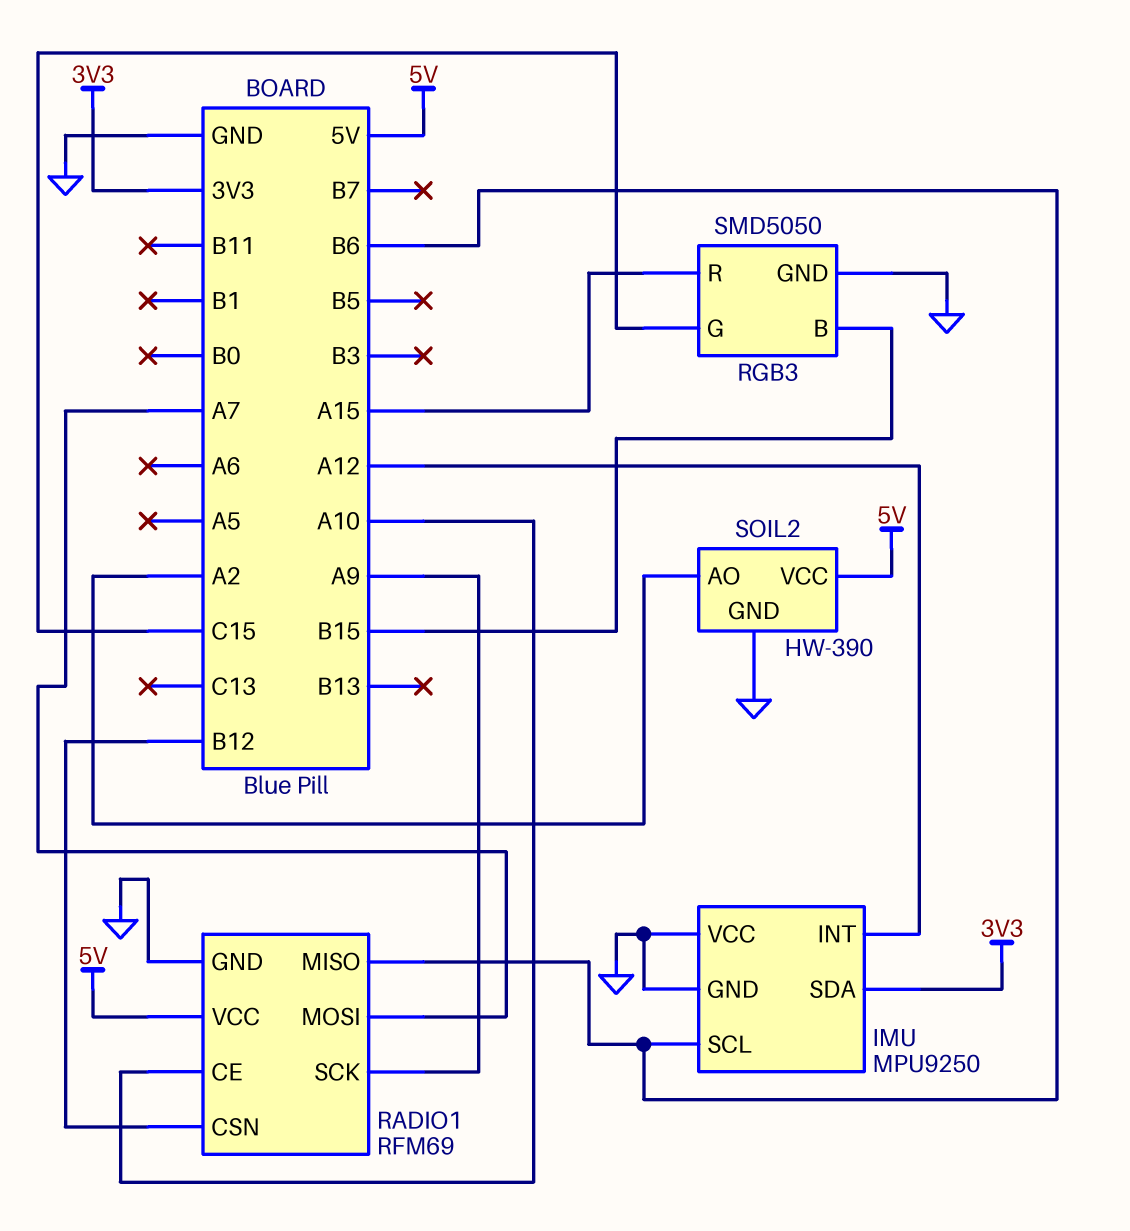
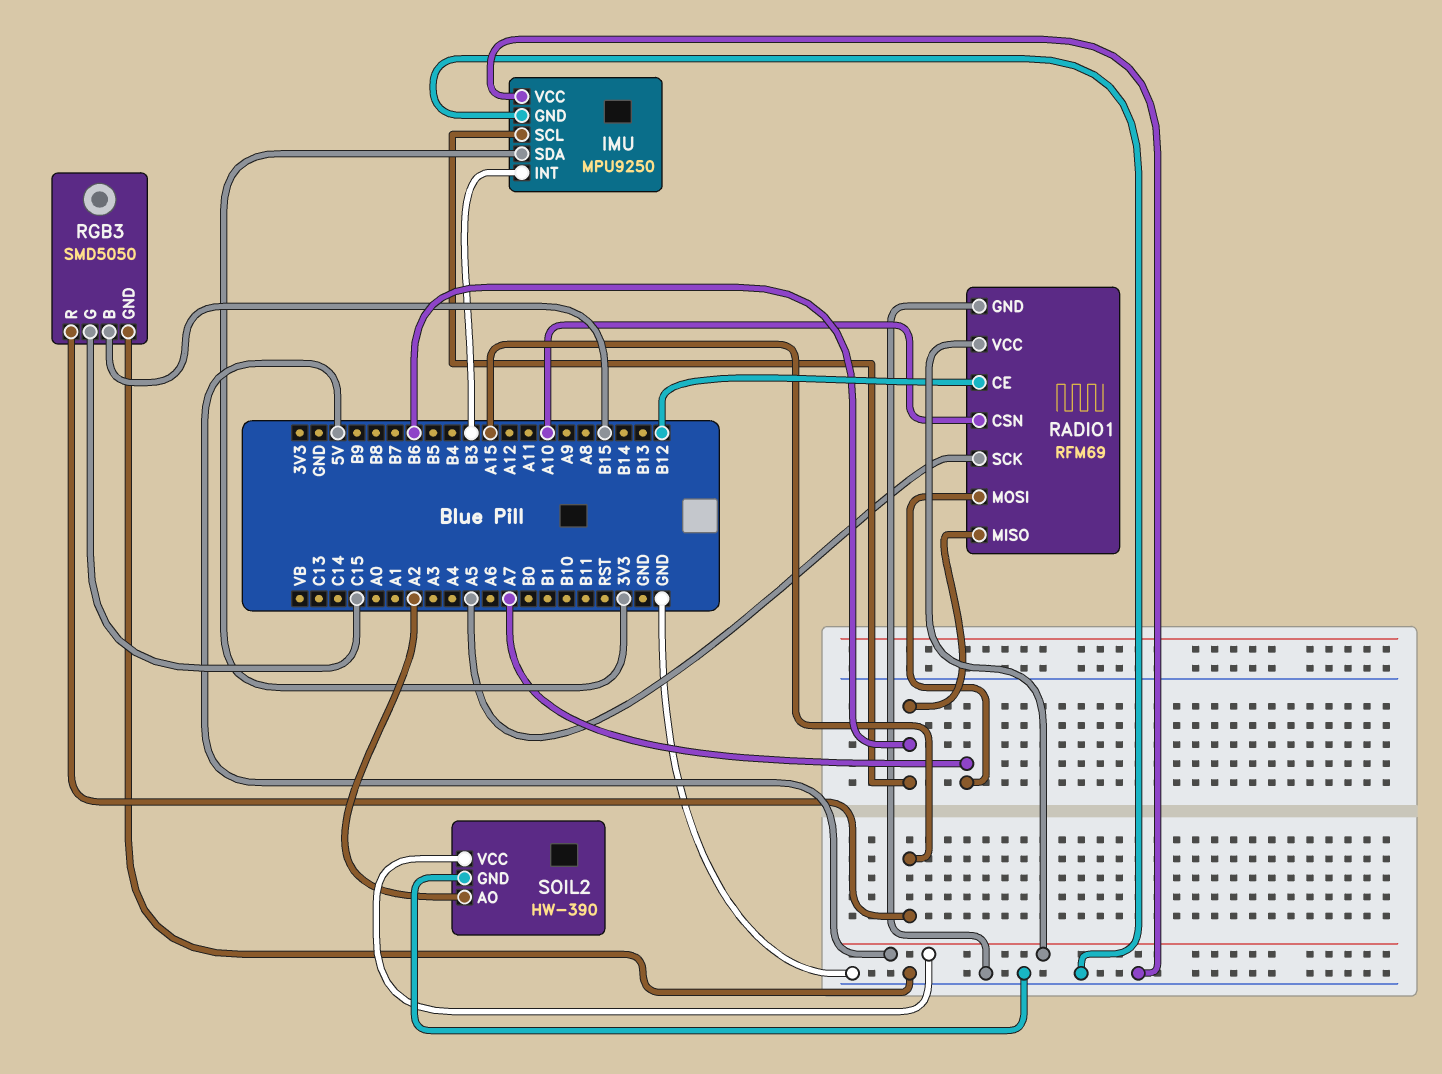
IMU pin INT: A12 -> B3
RADIO1 pin CE: A10 -> B12
RADIO1 pin CSN: B12 -> A10
RADIO1 pin SCK: A9 -> A5

